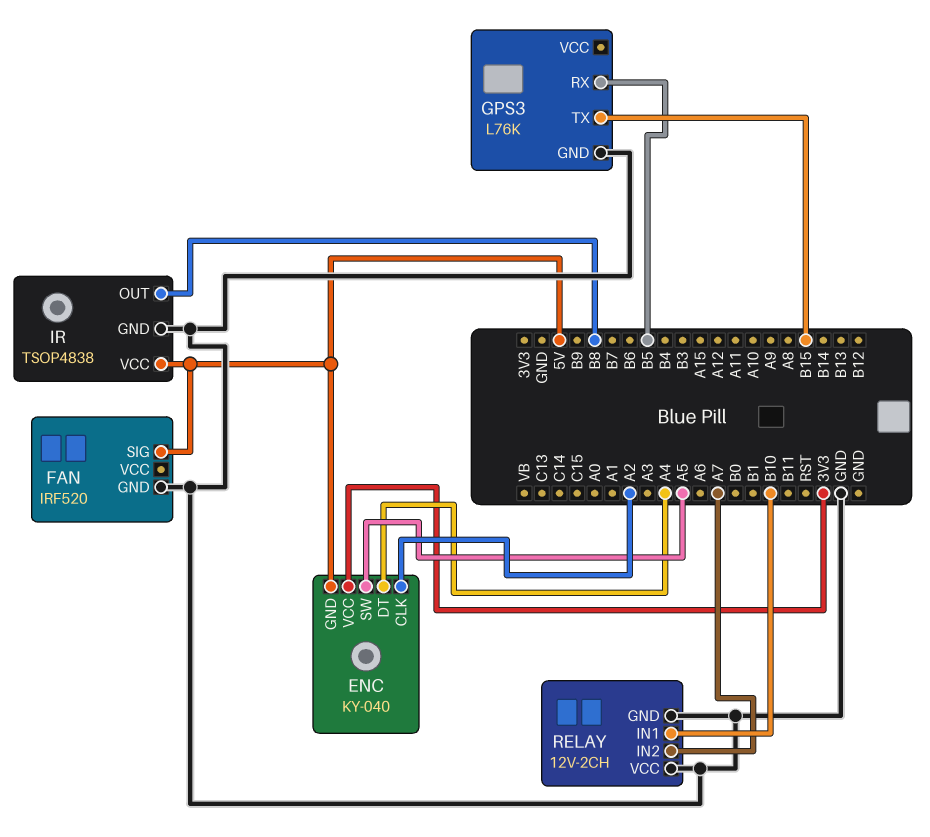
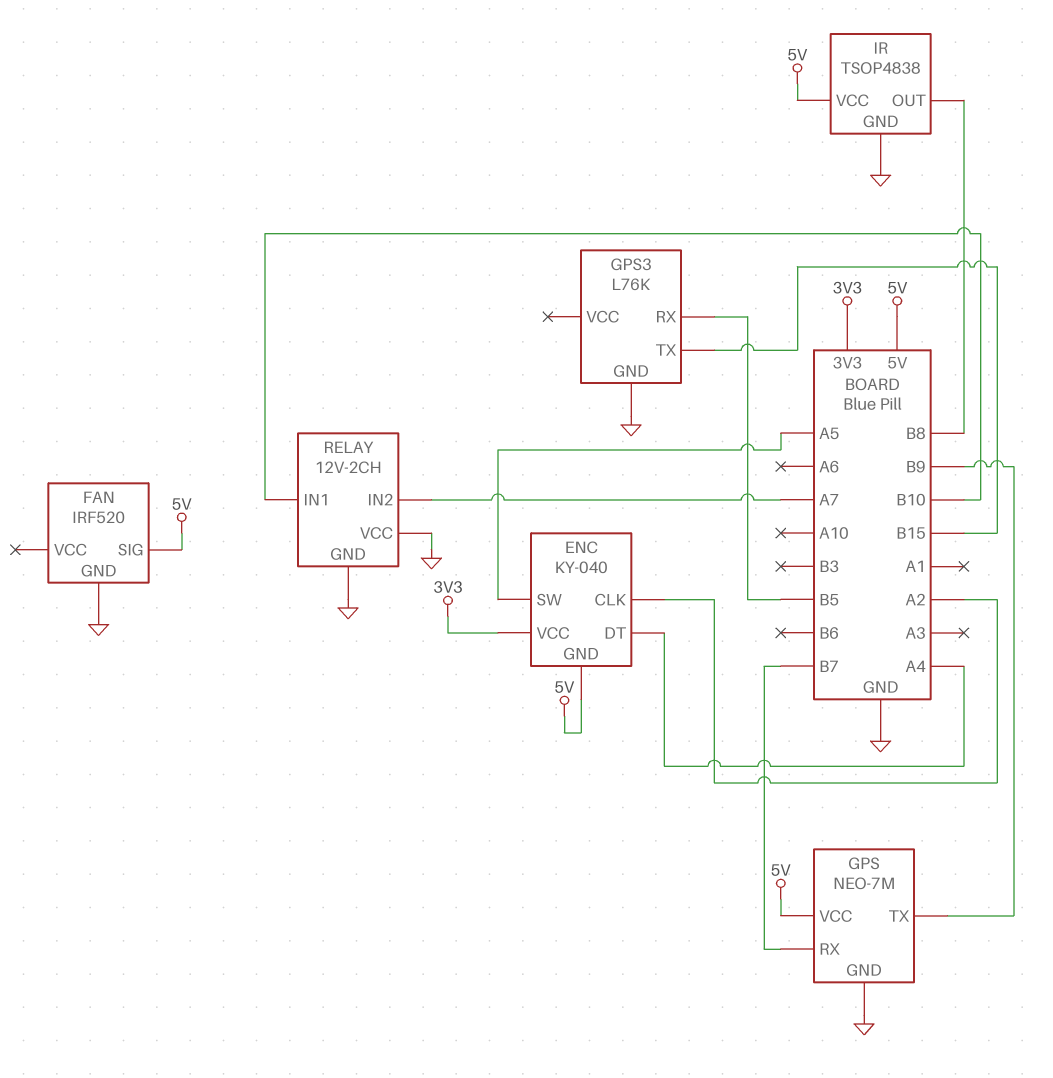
GPS: none -> NEO-7M
GPS pin GND: none -> GND
GPS pin RX: none -> B7
GPS pin TX: none -> B9
GPS pin VCC: none -> 5V

